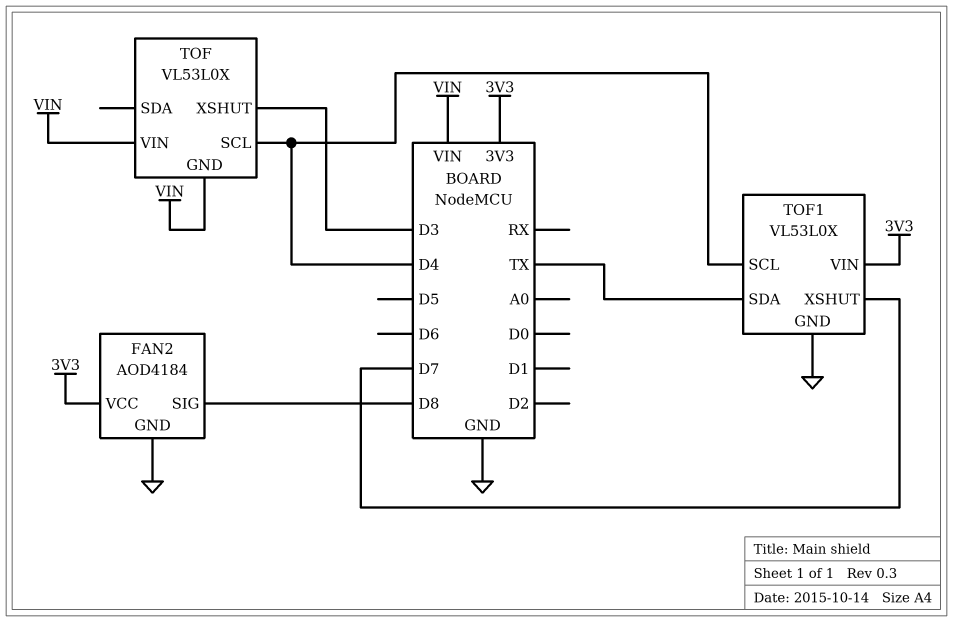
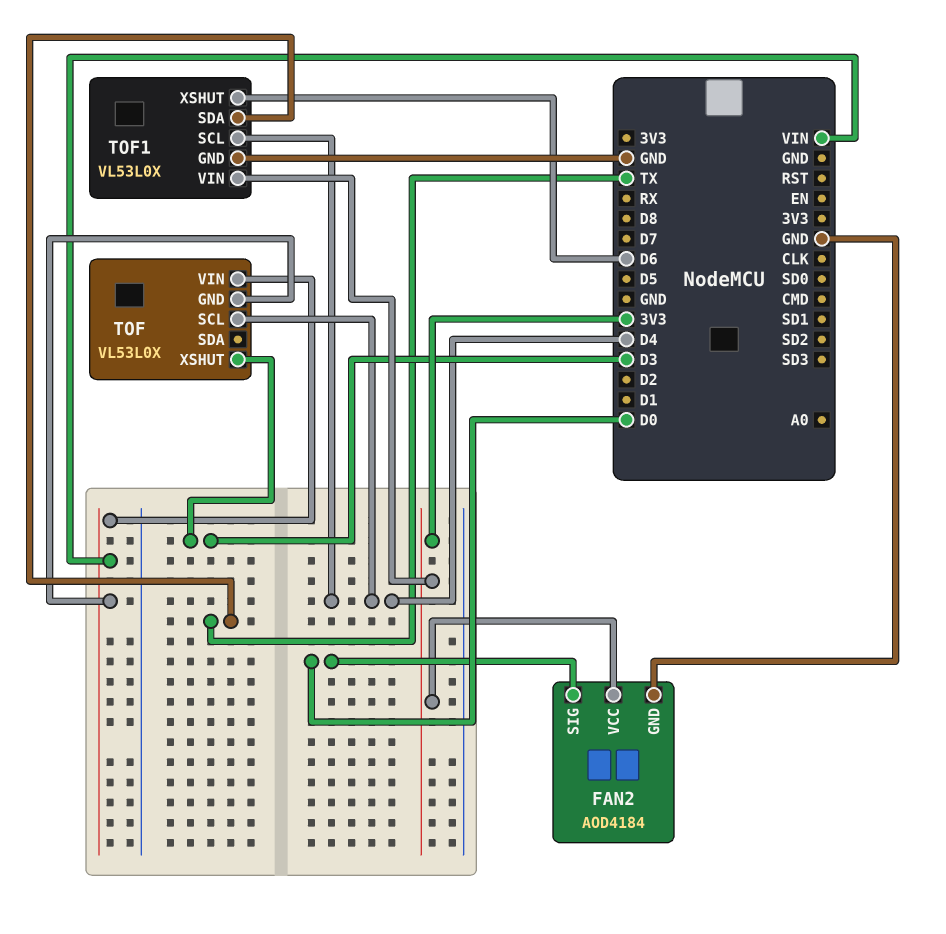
FAN2 pin SIG: D8 -> D0
TOF1 pin XSHUT: D7 -> D6

